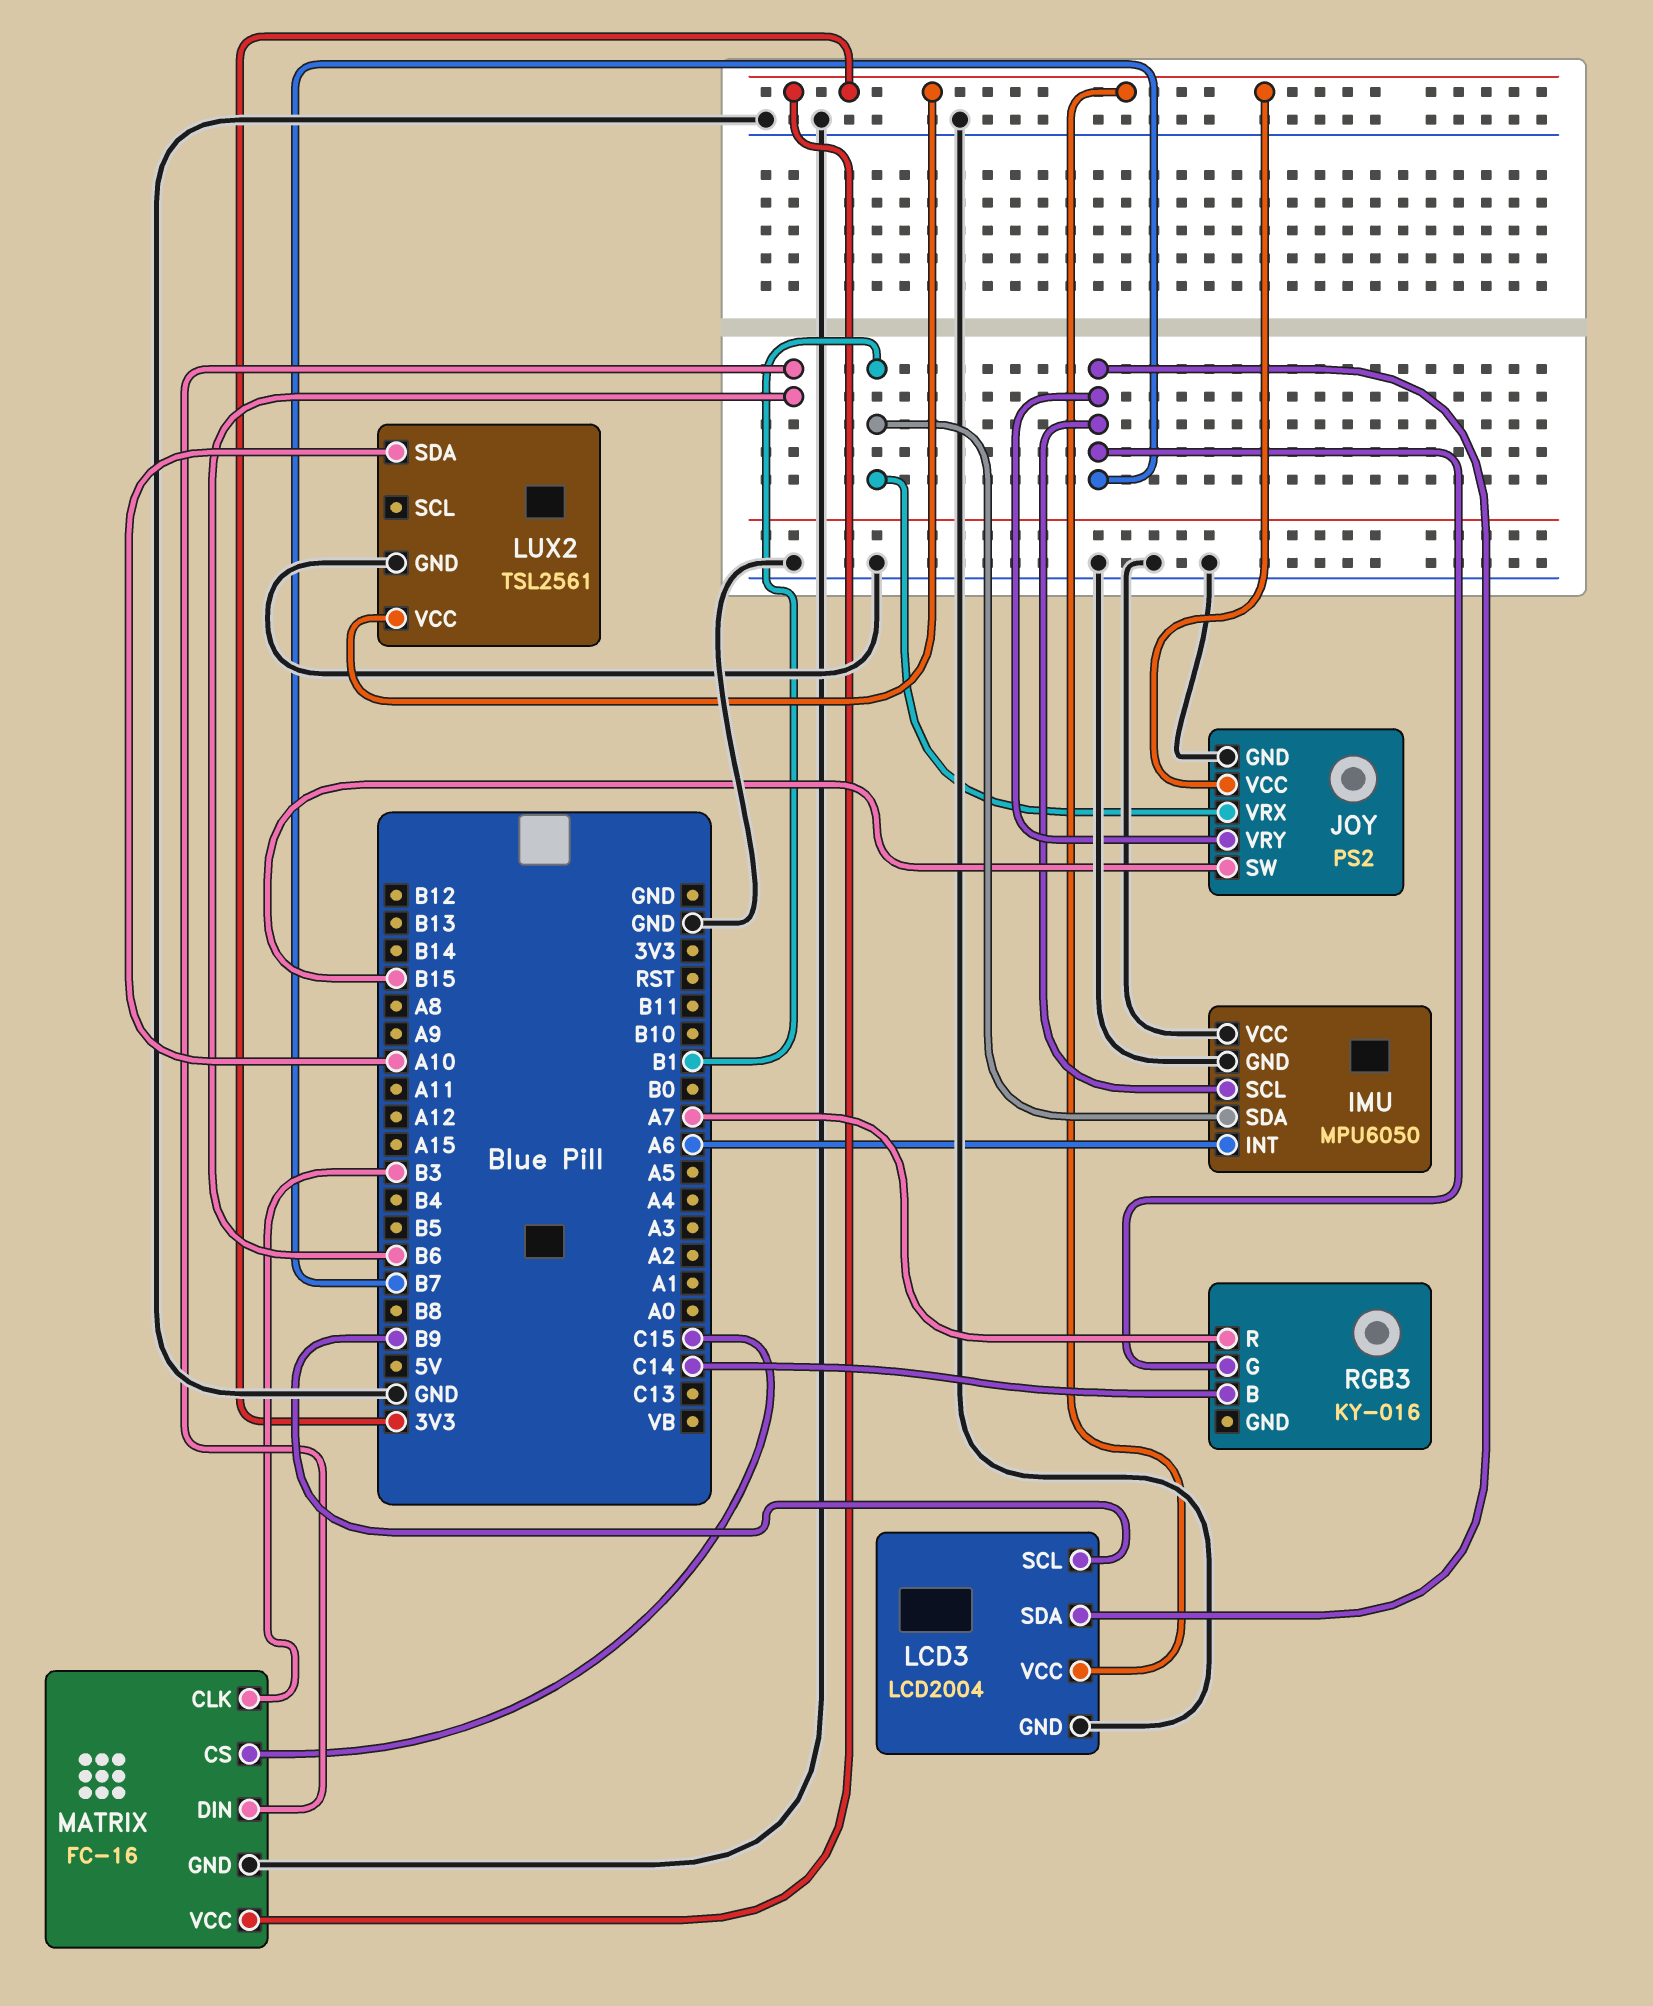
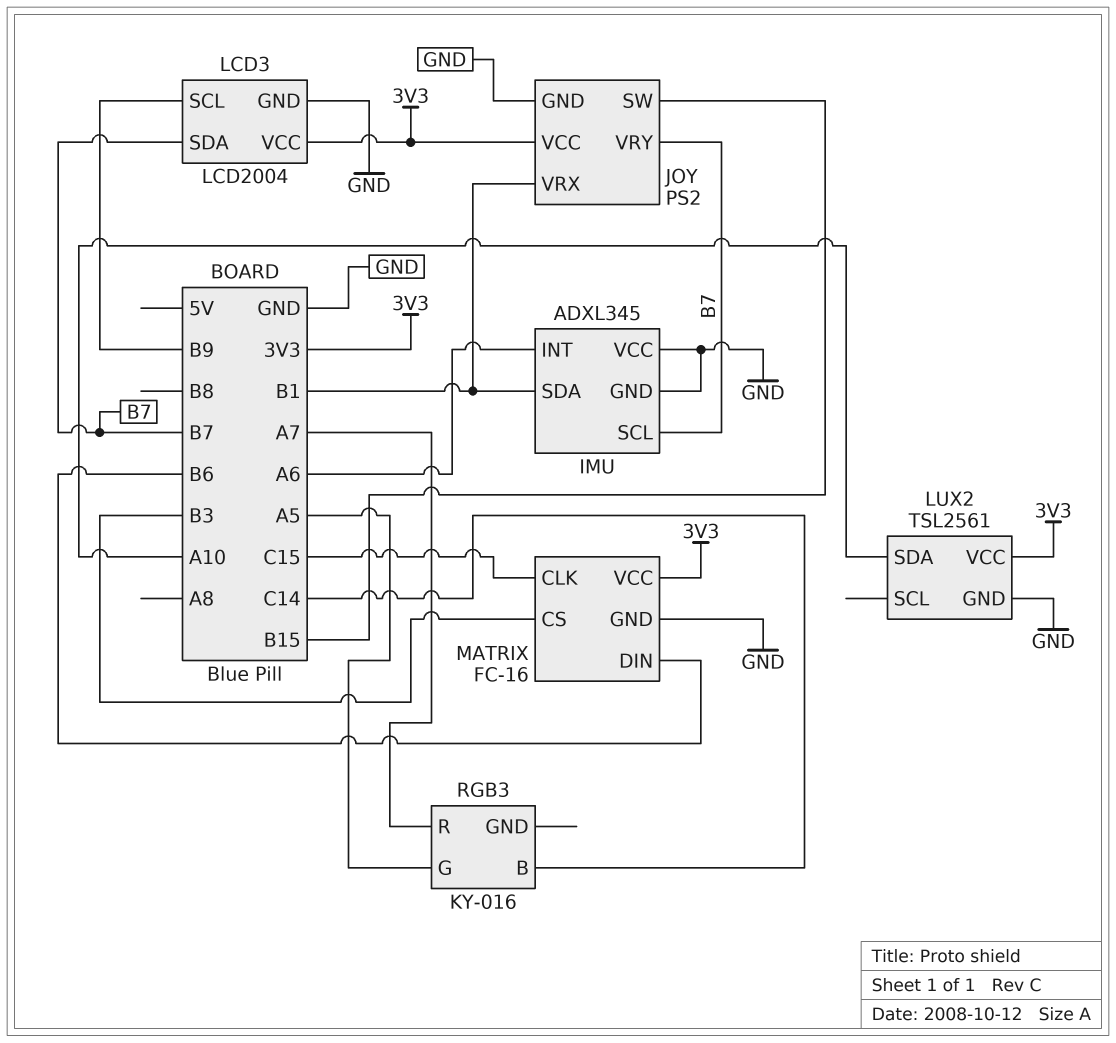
IMU: MPU6050 -> ADXL345
MATRIX pin CLK: B3 -> C15
MATRIX pin CS: C15 -> B3
RGB3 pin G: B7 -> A5

